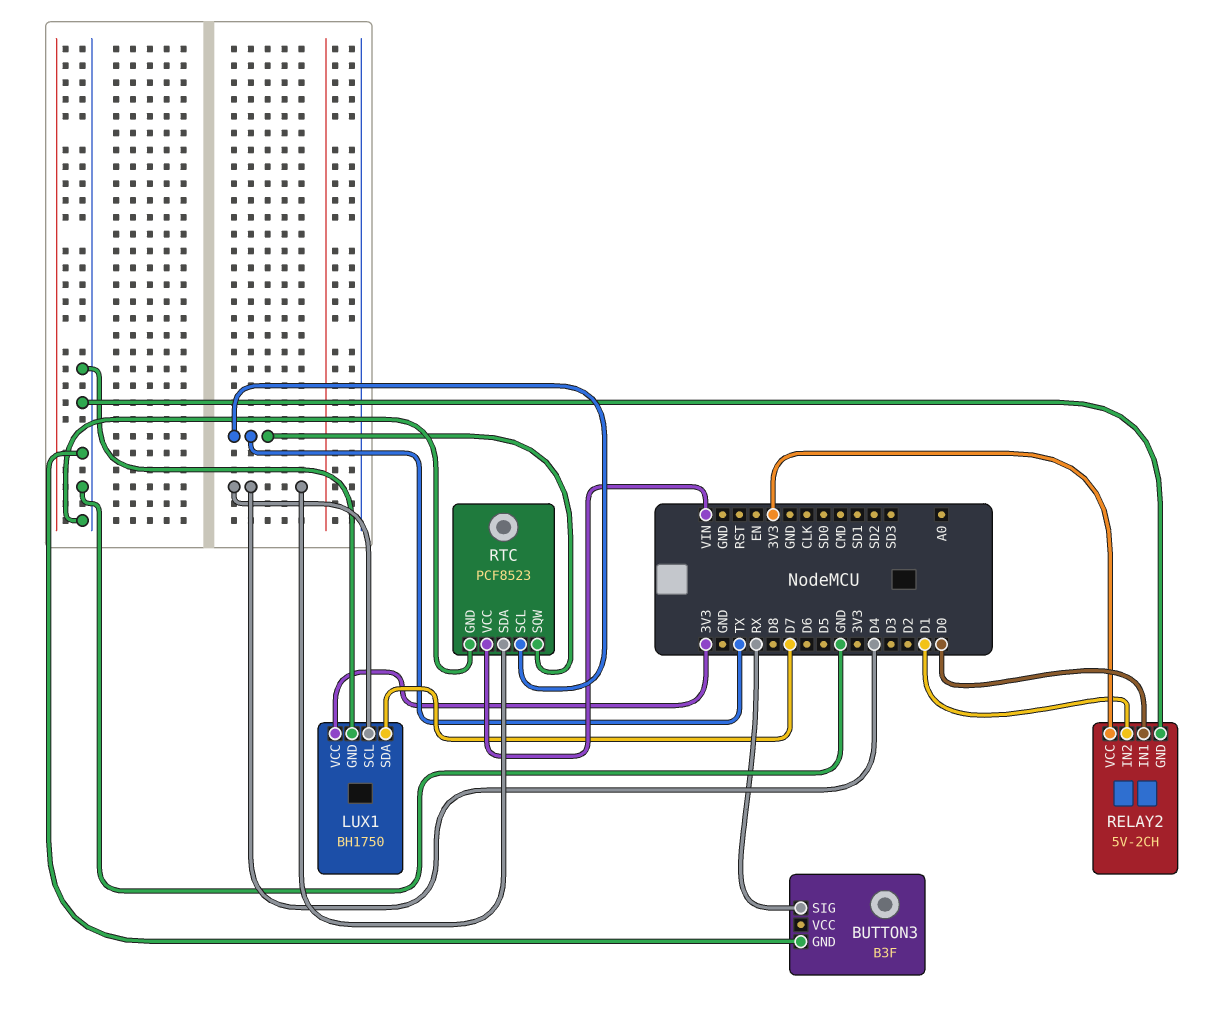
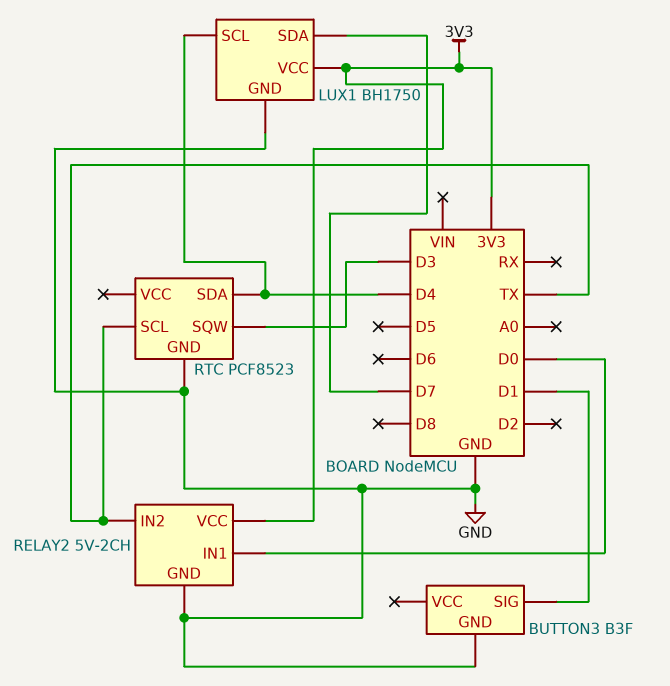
BUTTON3 pin SIG: RX -> D1
RELAY2 pin IN2: D1 -> TX
RTC pin SQW: TX -> D3
RTC pin VCC: VIN -> none

